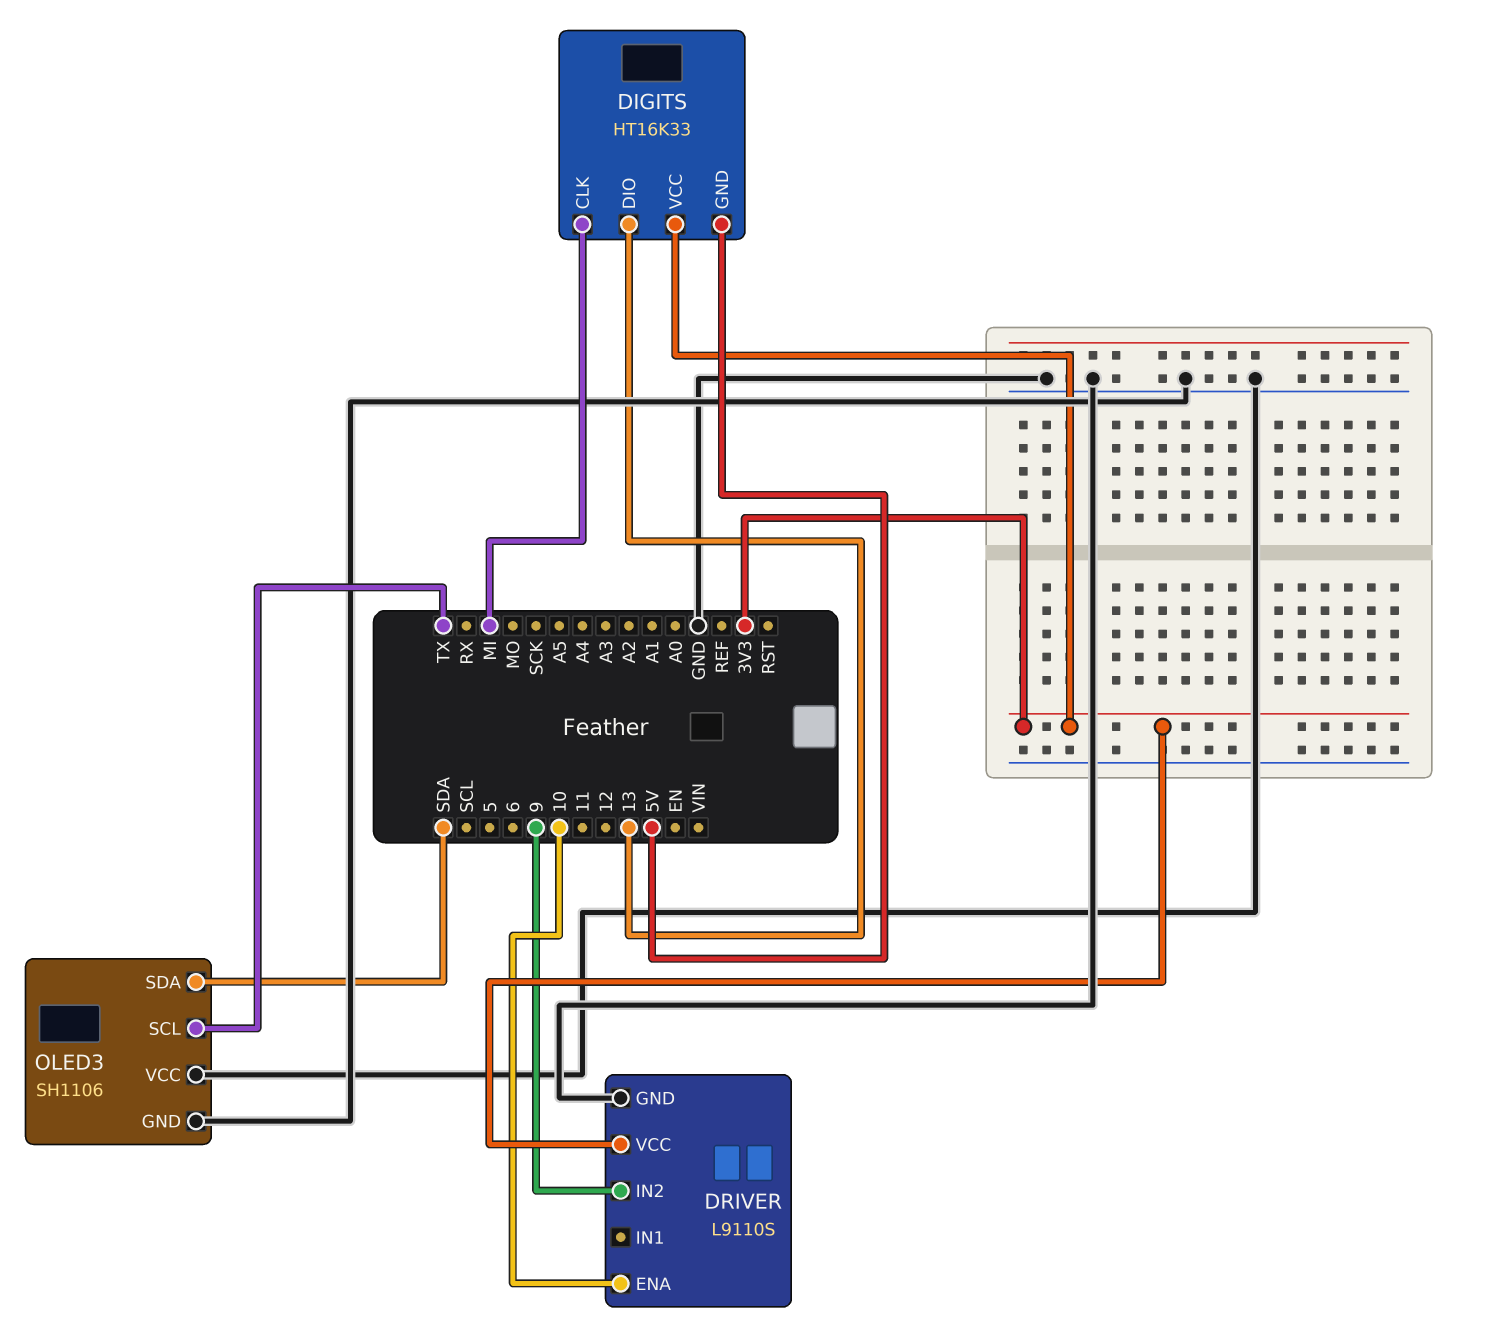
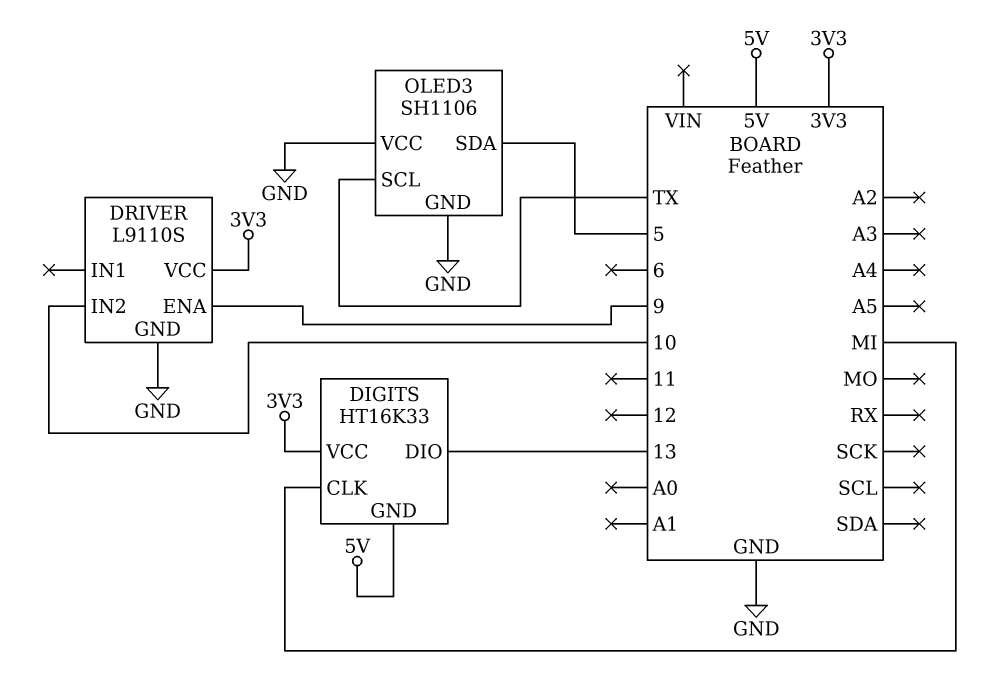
DRIVER pin ENA: 10 -> 9
DRIVER pin IN2: 9 -> 10
OLED3 pin SDA: SDA -> 5

